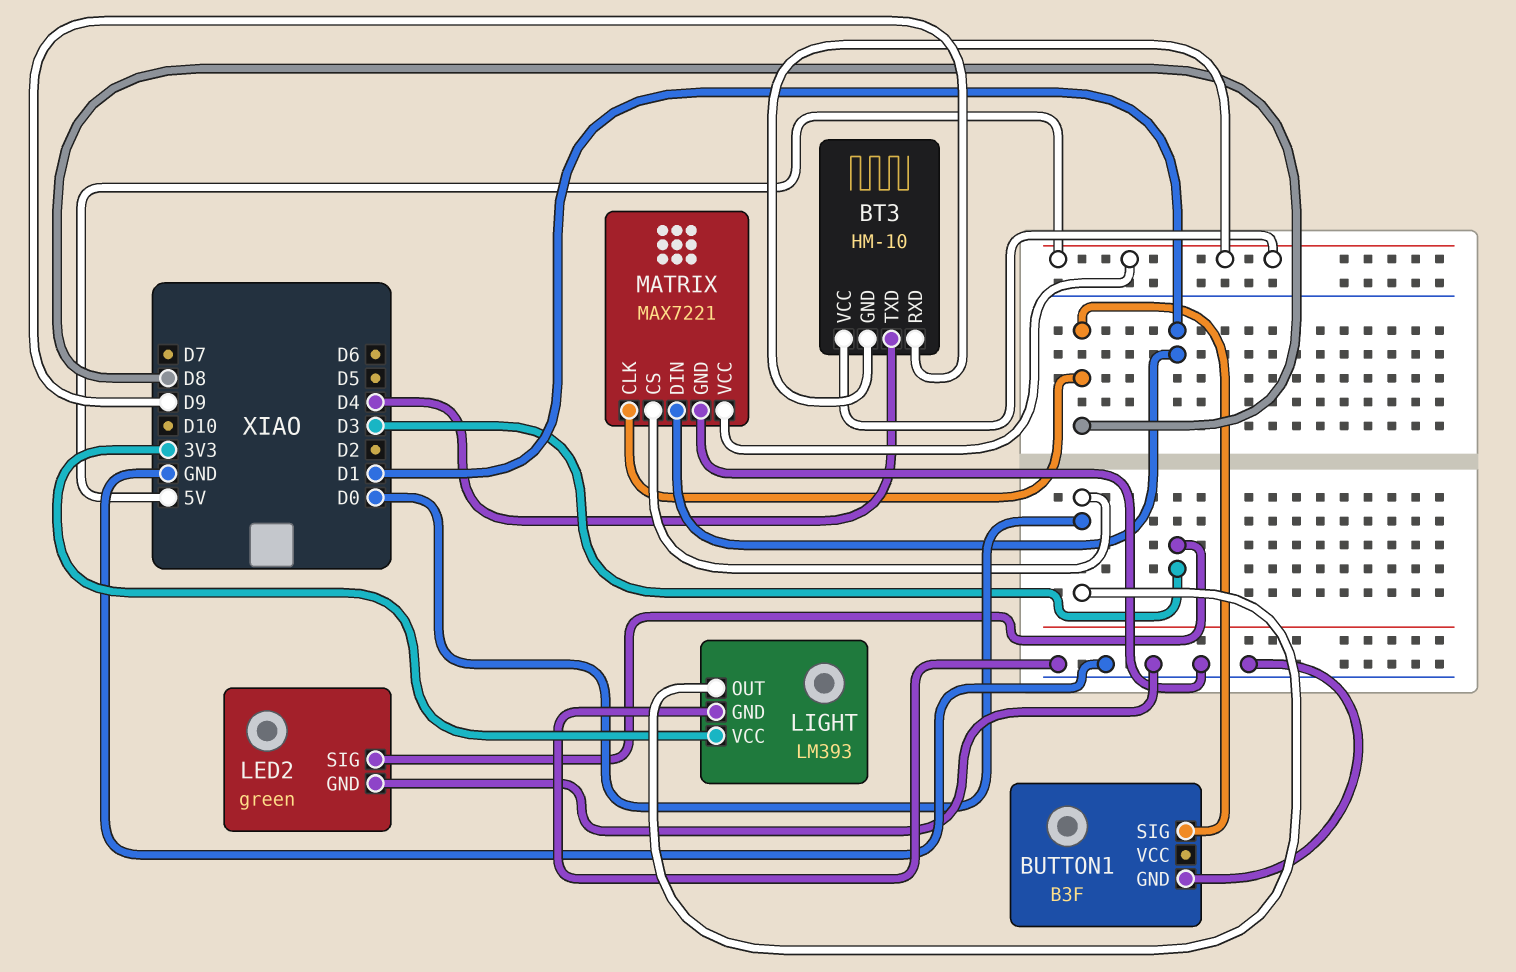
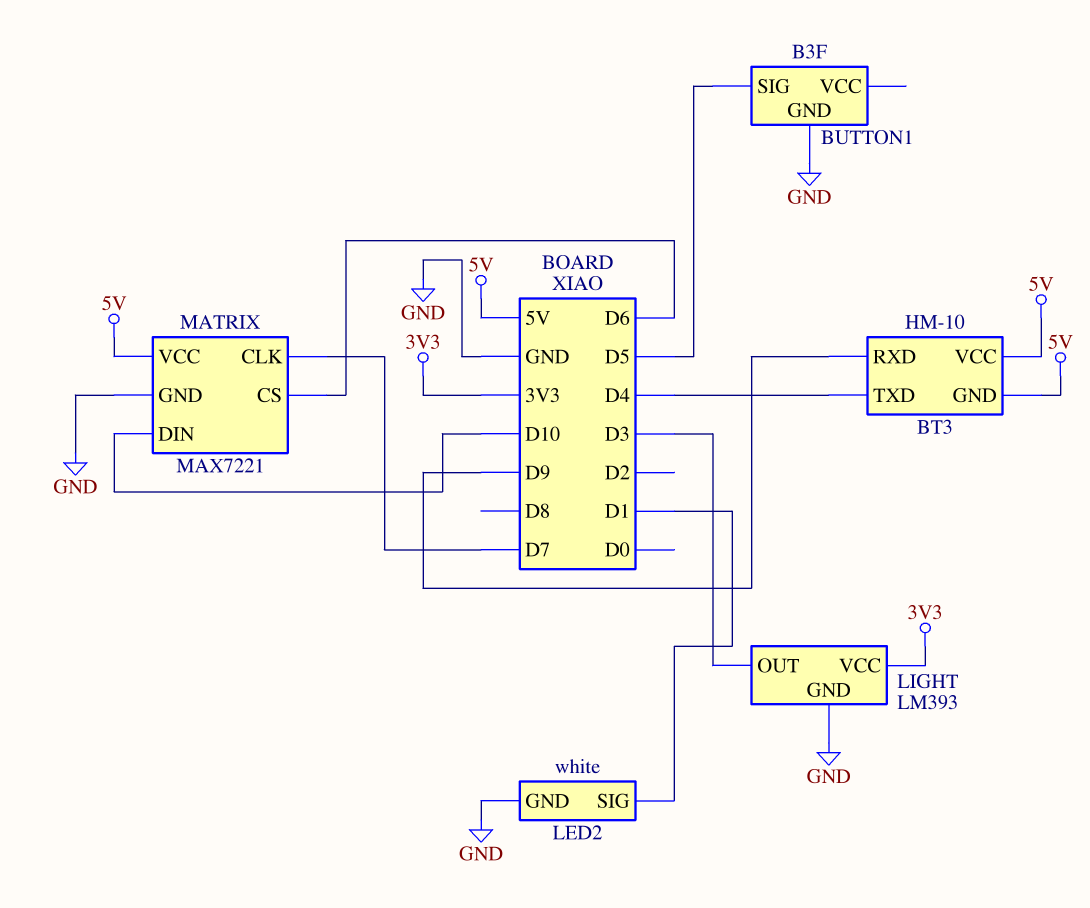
BUTTON1 pin SIG: D8 -> D5
LED2: green -> white
LED2 pin SIG: D3 -> D1
LIGHT pin OUT: D0 -> D3
MATRIX pin CLK: D8 -> D7
MATRIX pin CS: D0 -> D6
MATRIX pin DIN: D1 -> D10

